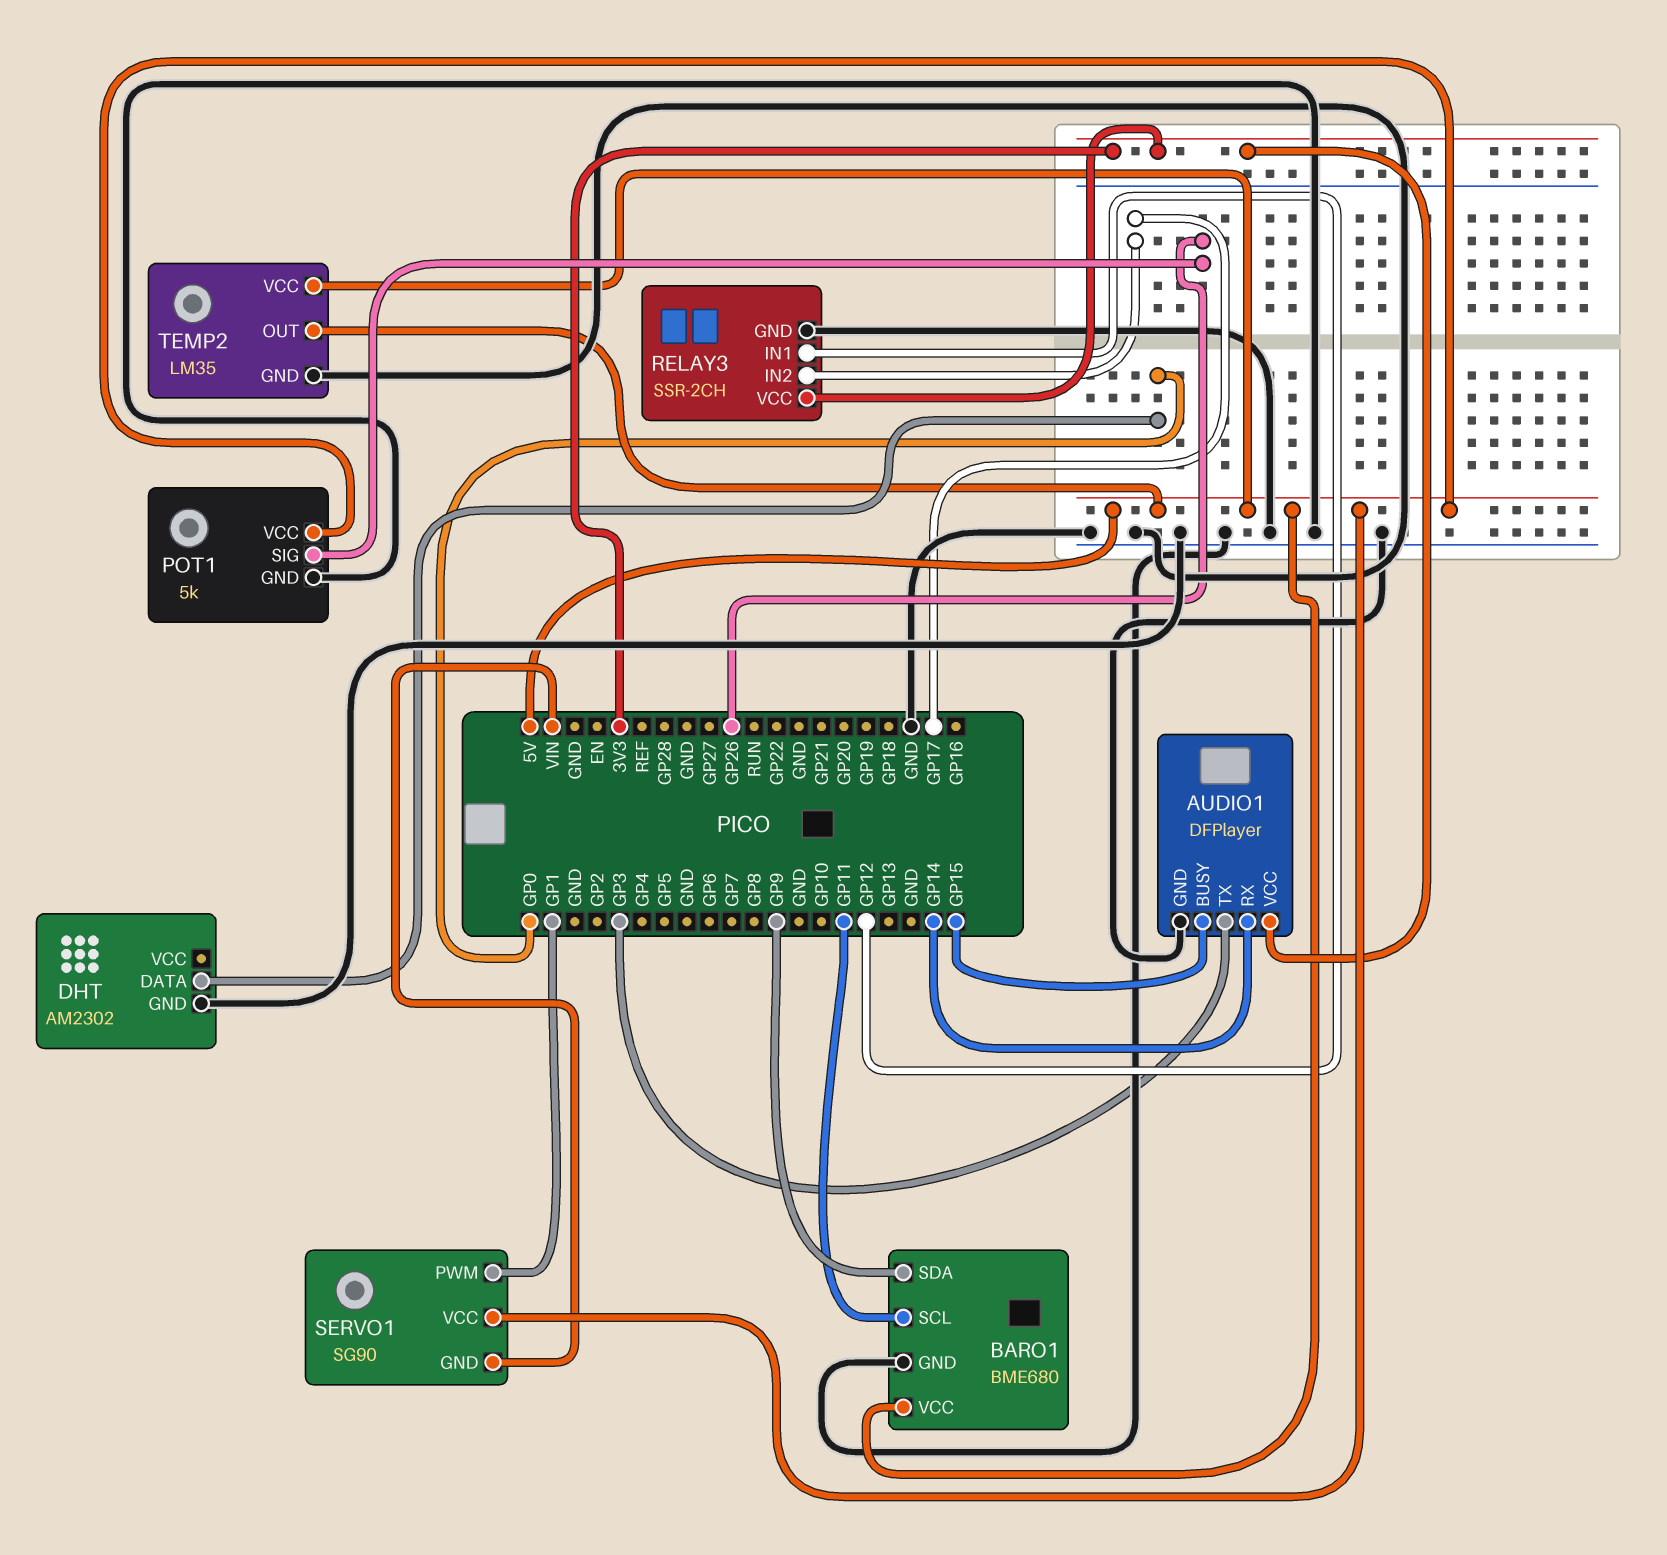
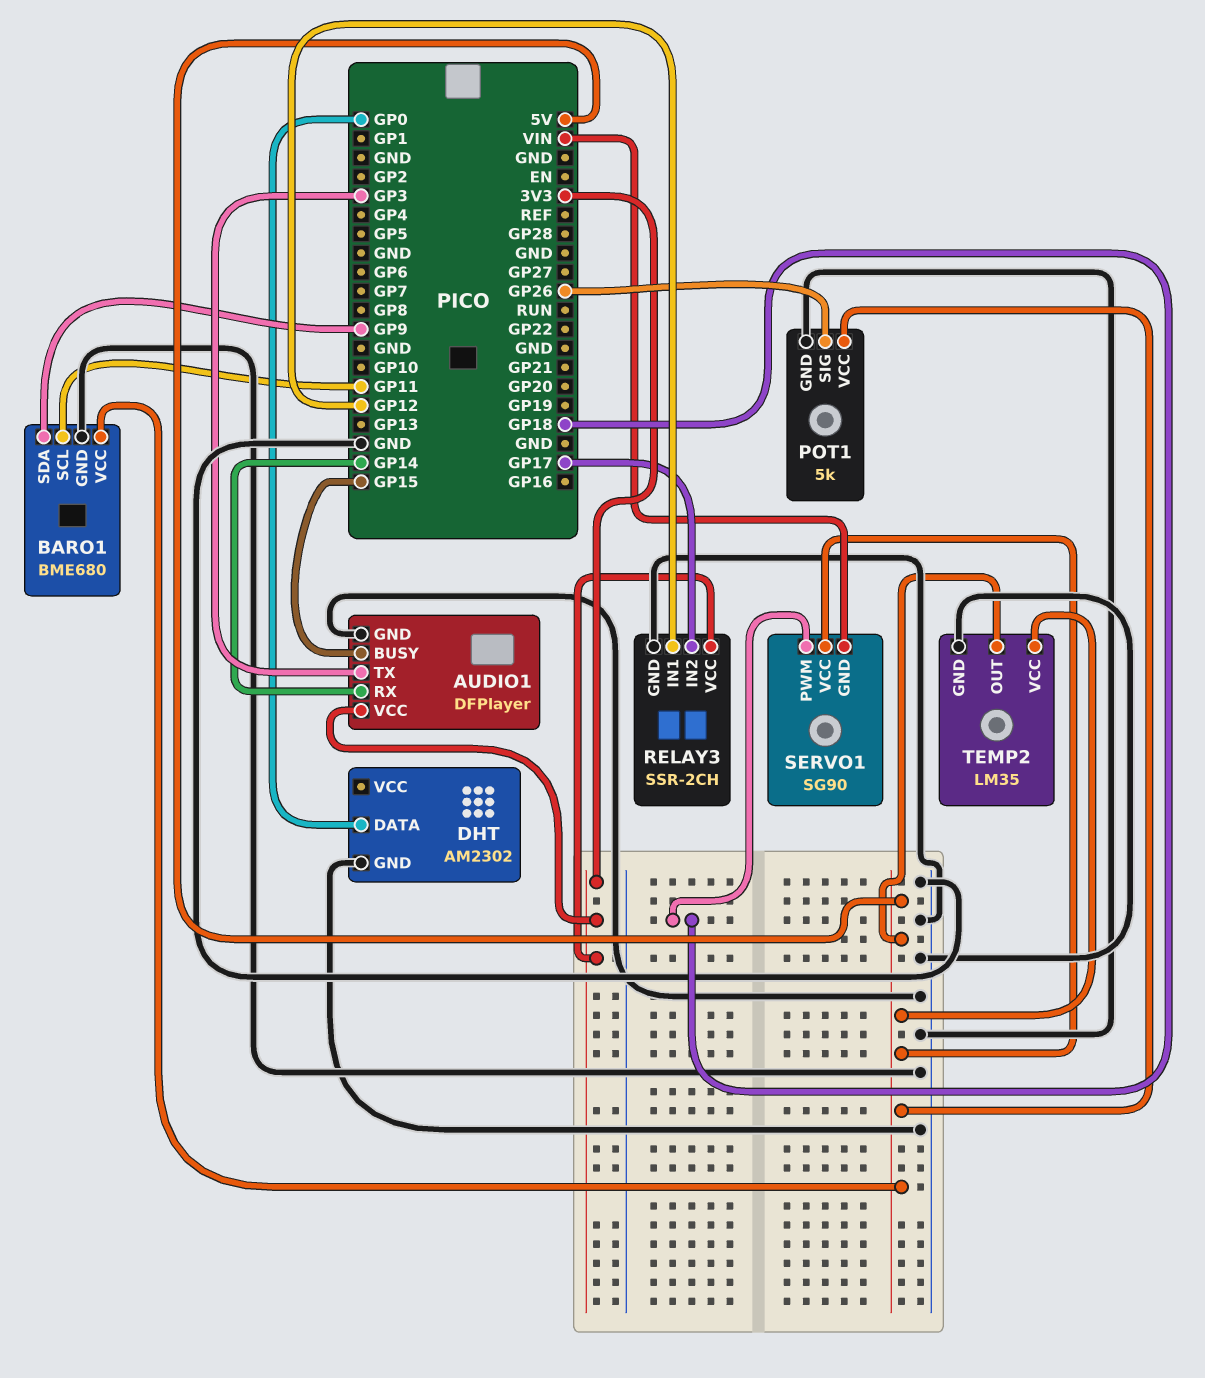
SERVO1 pin PWM: GP1 -> GP18

